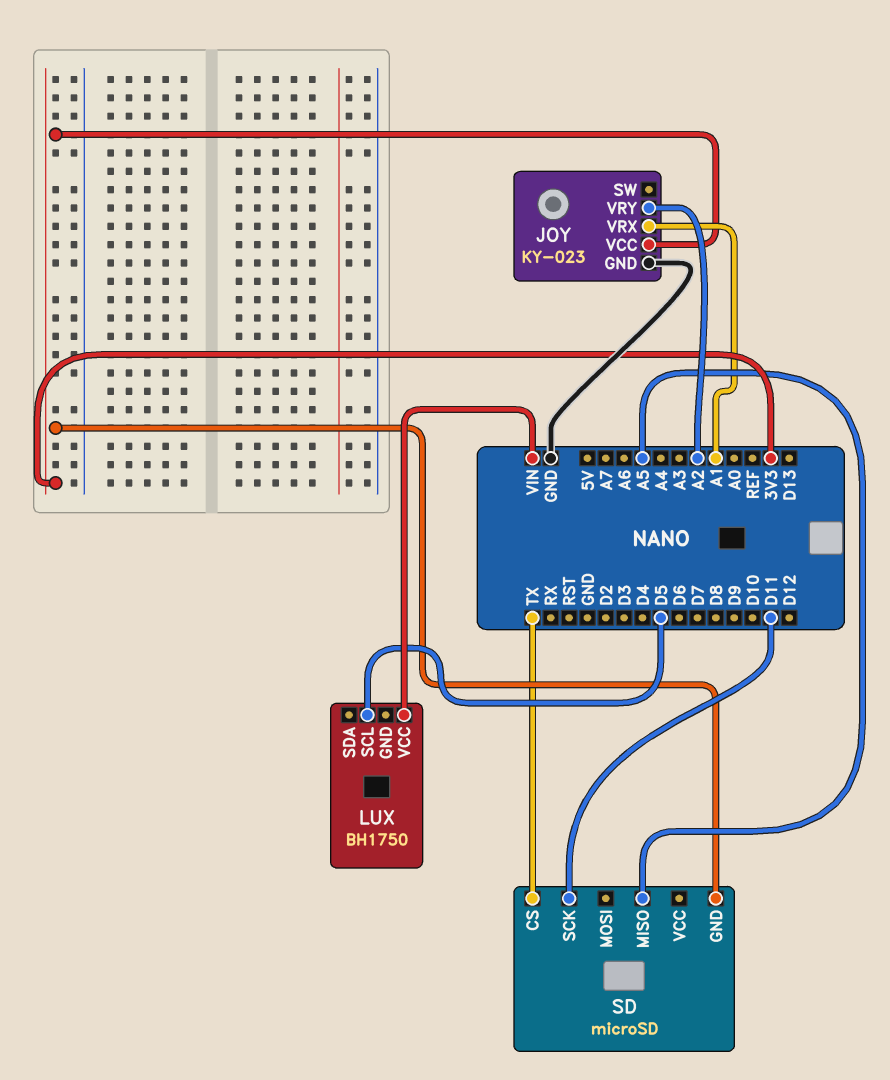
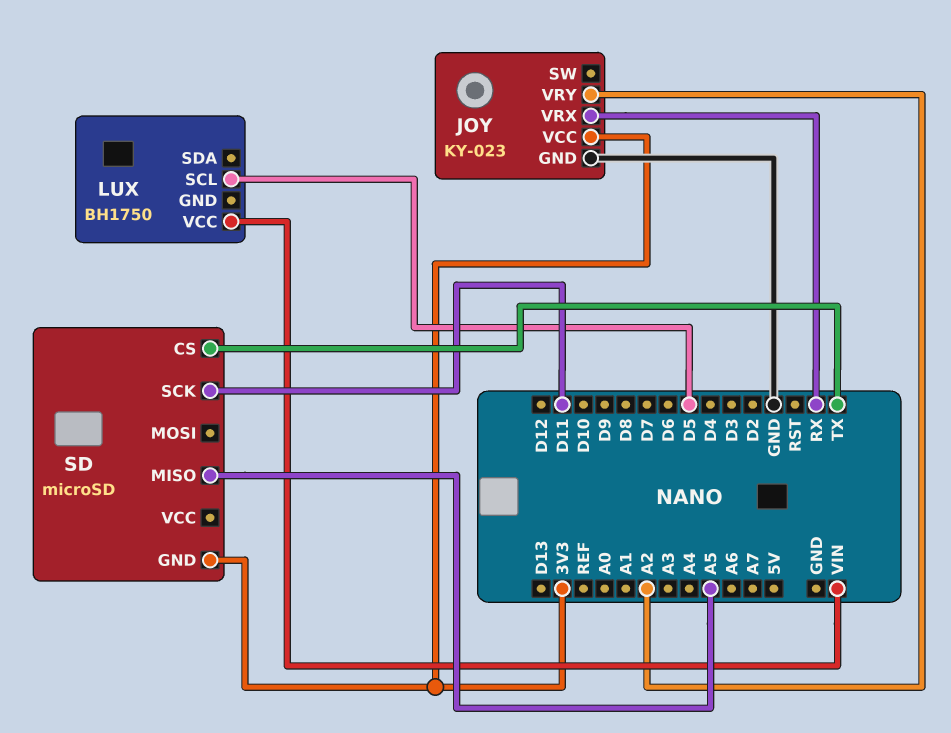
JOY pin VRX: A1 -> RX

